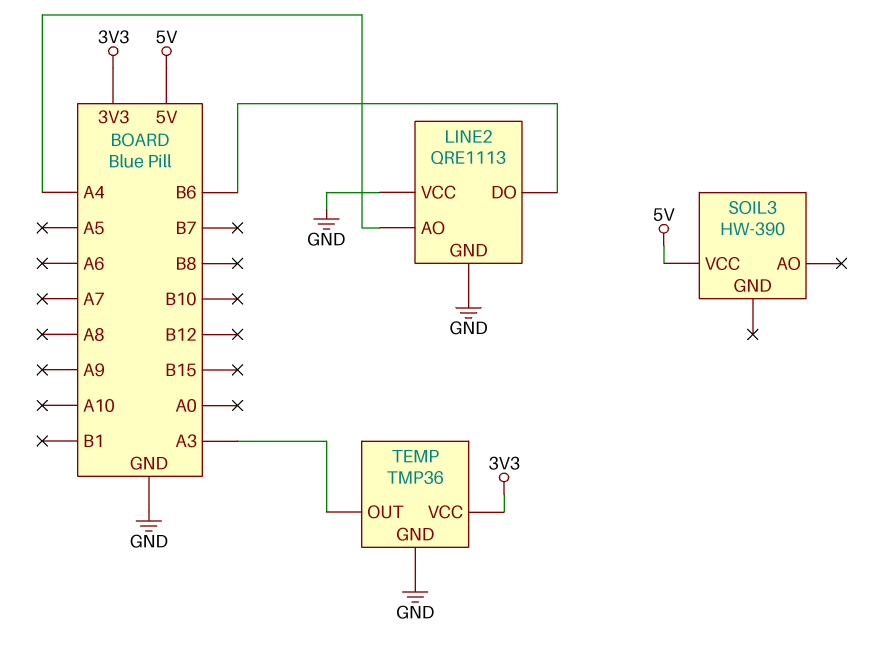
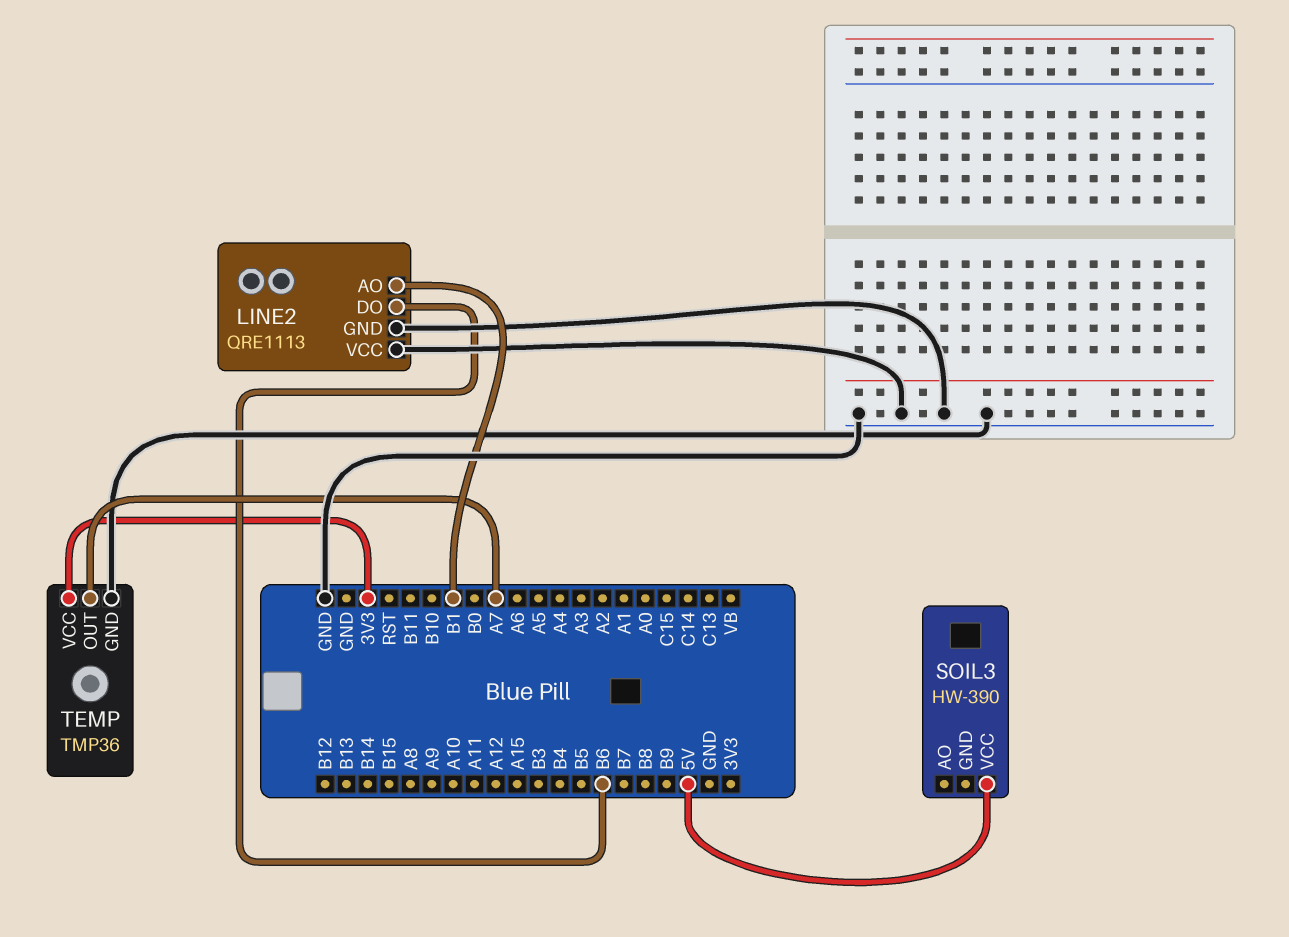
LINE2 pin AO: A4 -> B1
TEMP pin OUT: A3 -> A7

